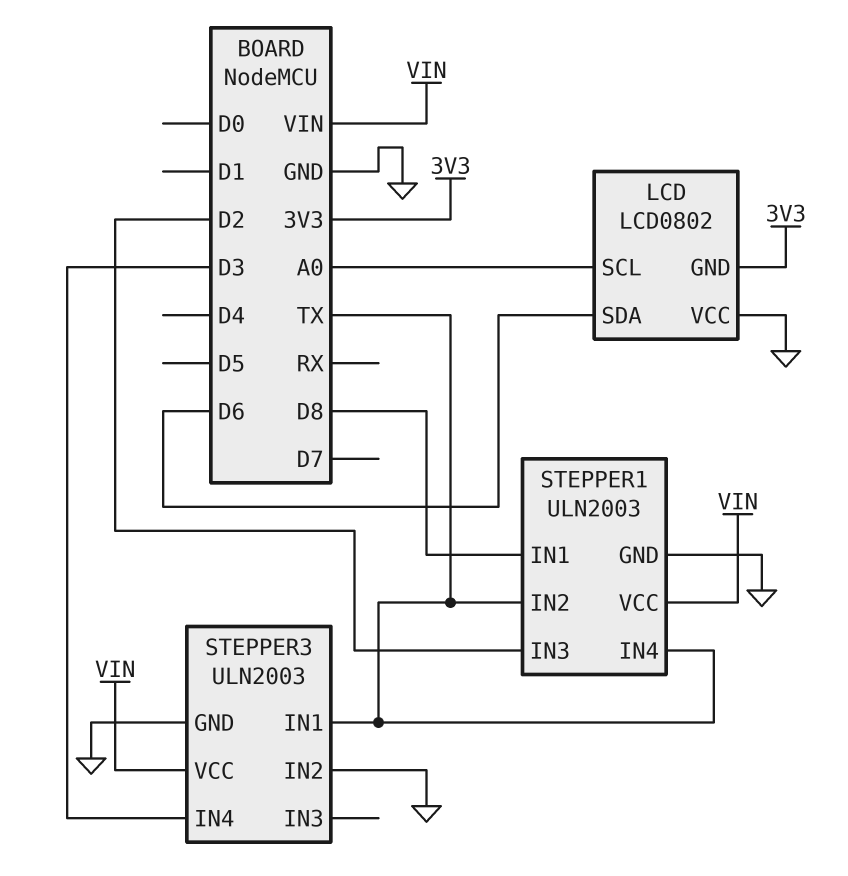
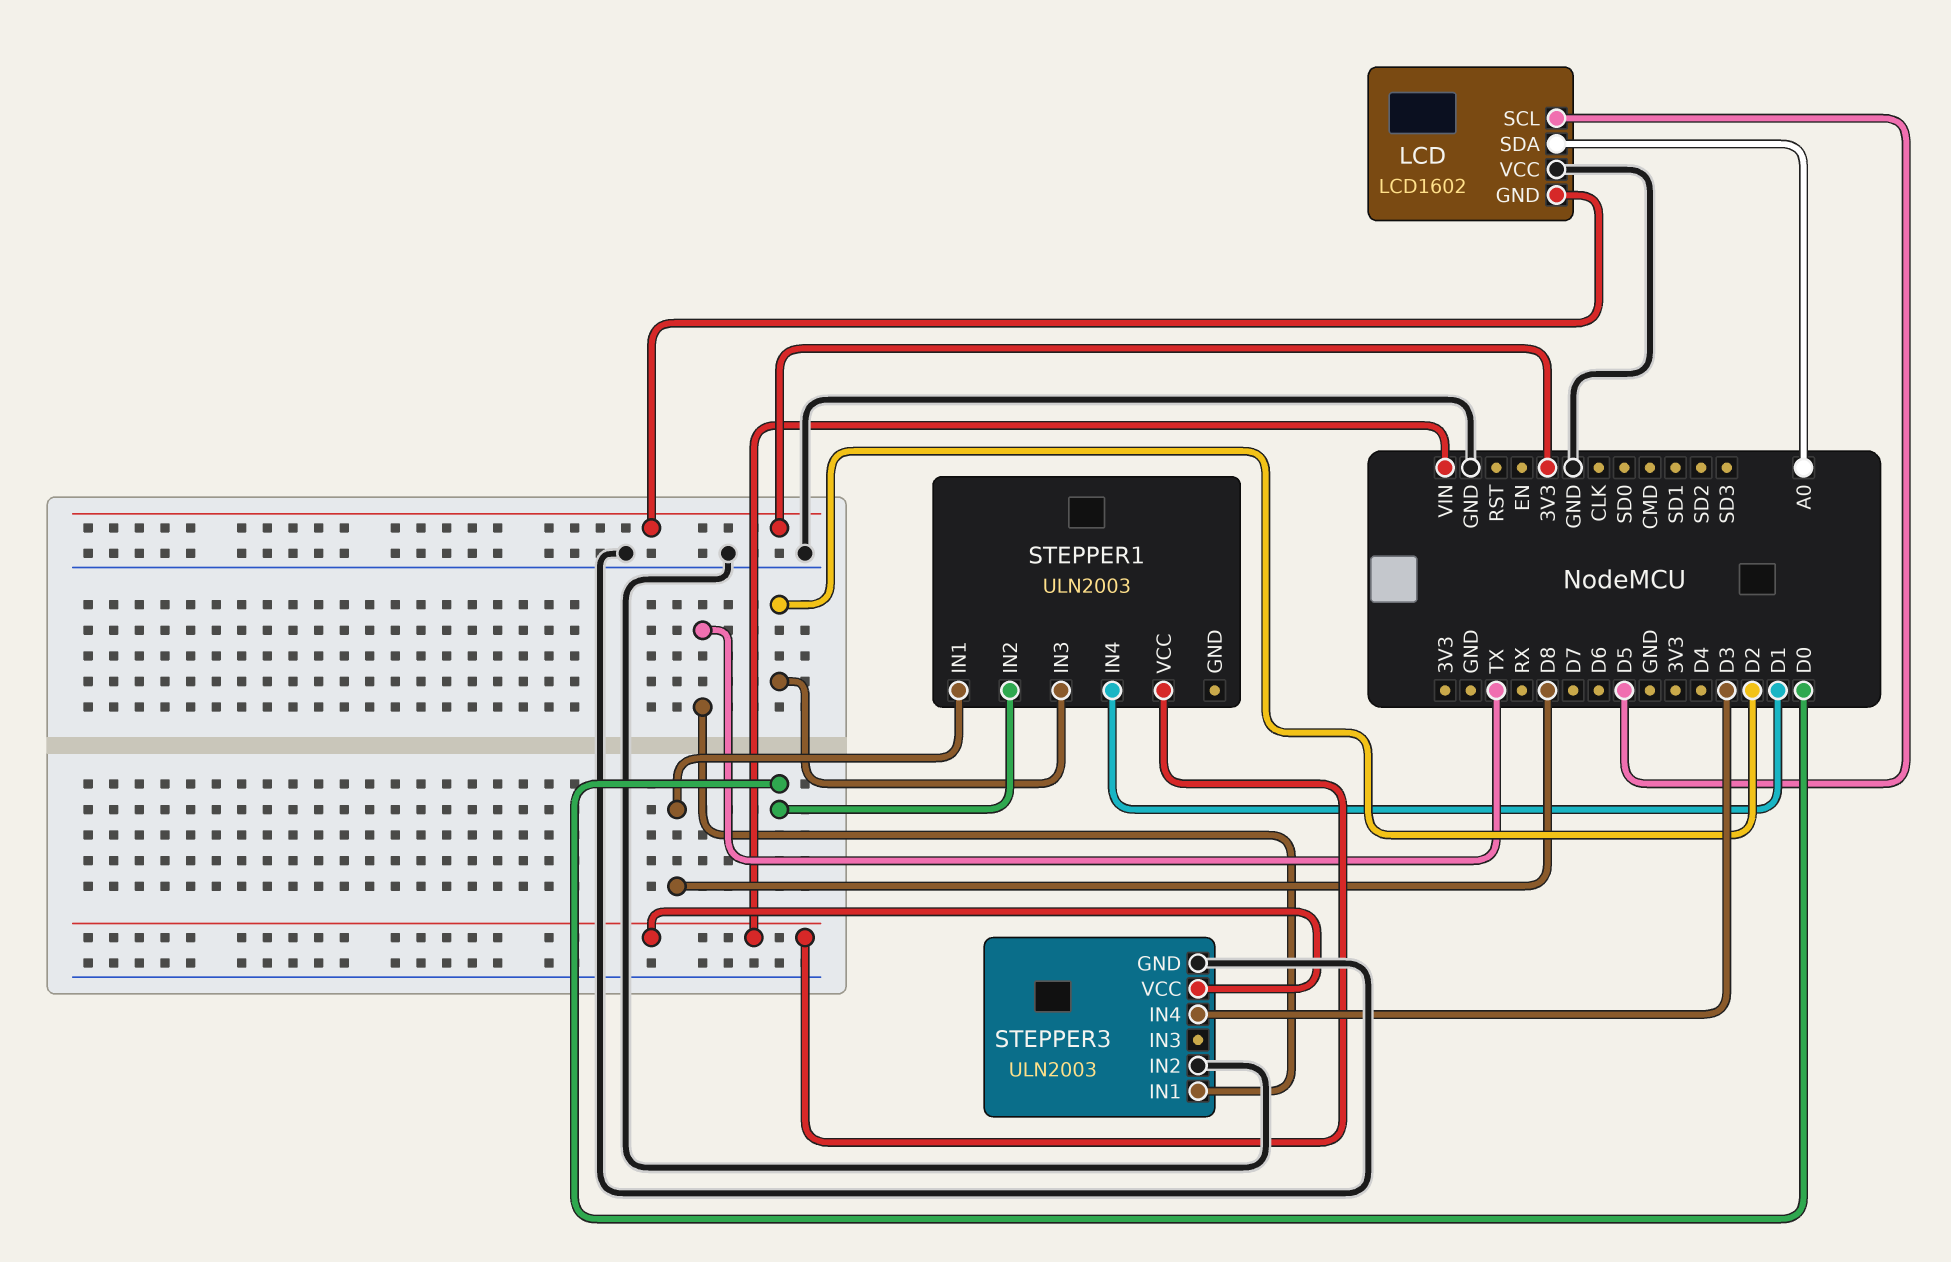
LCD: LCD0802 -> LCD1602
LCD pin SCL: A0 -> D5
LCD pin SDA: D6 -> A0
STEPPER1 pin GND: GND -> none
STEPPER1 pin IN2: TX -> D0
STEPPER1 pin IN4: TX -> D1

